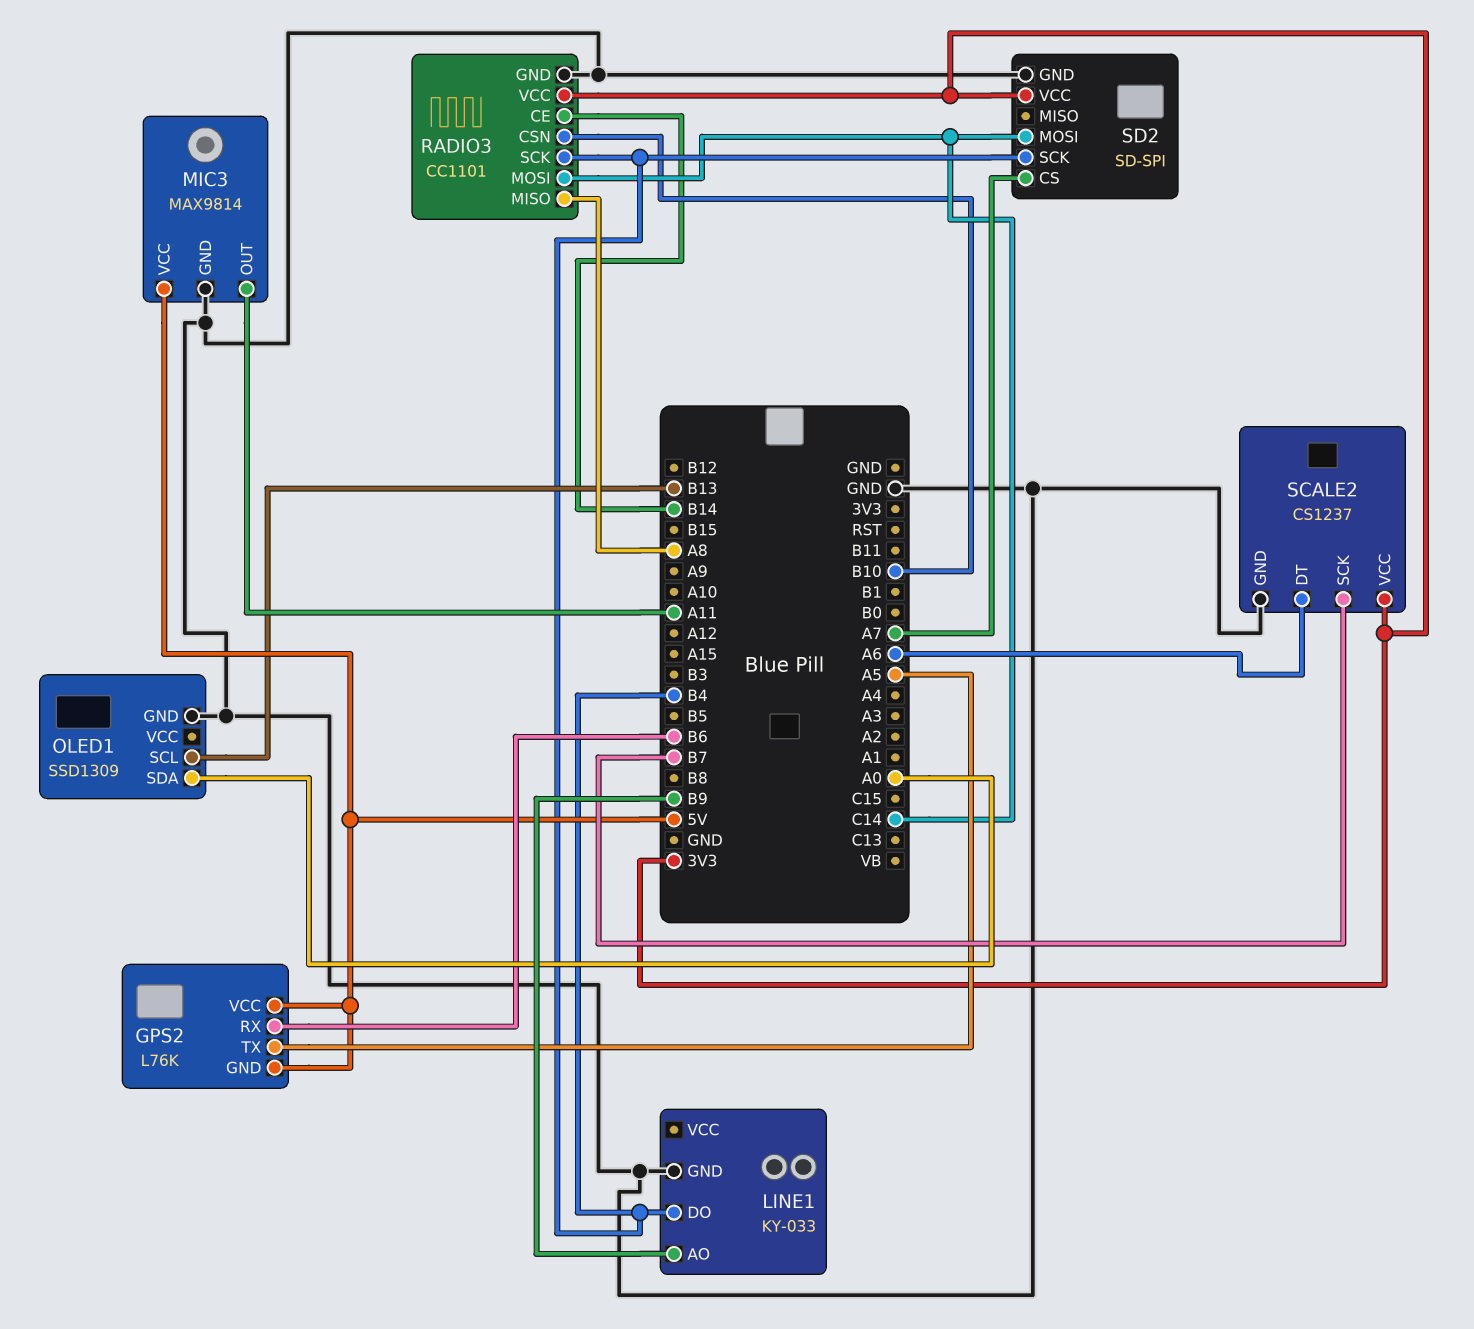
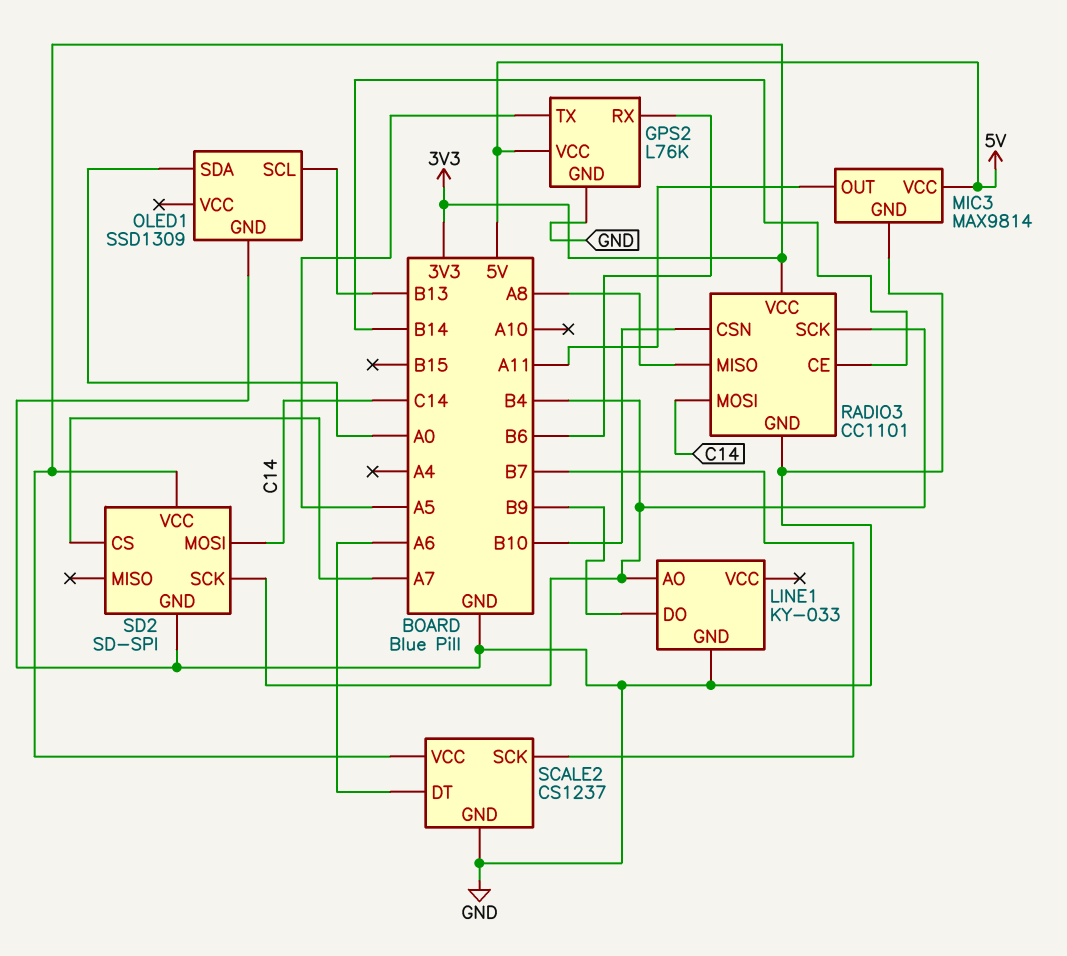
GPS2 pin GND: 5V -> GND
LINE1 pin AO: B9 -> B4
LINE1 pin DO: B4 -> B9

